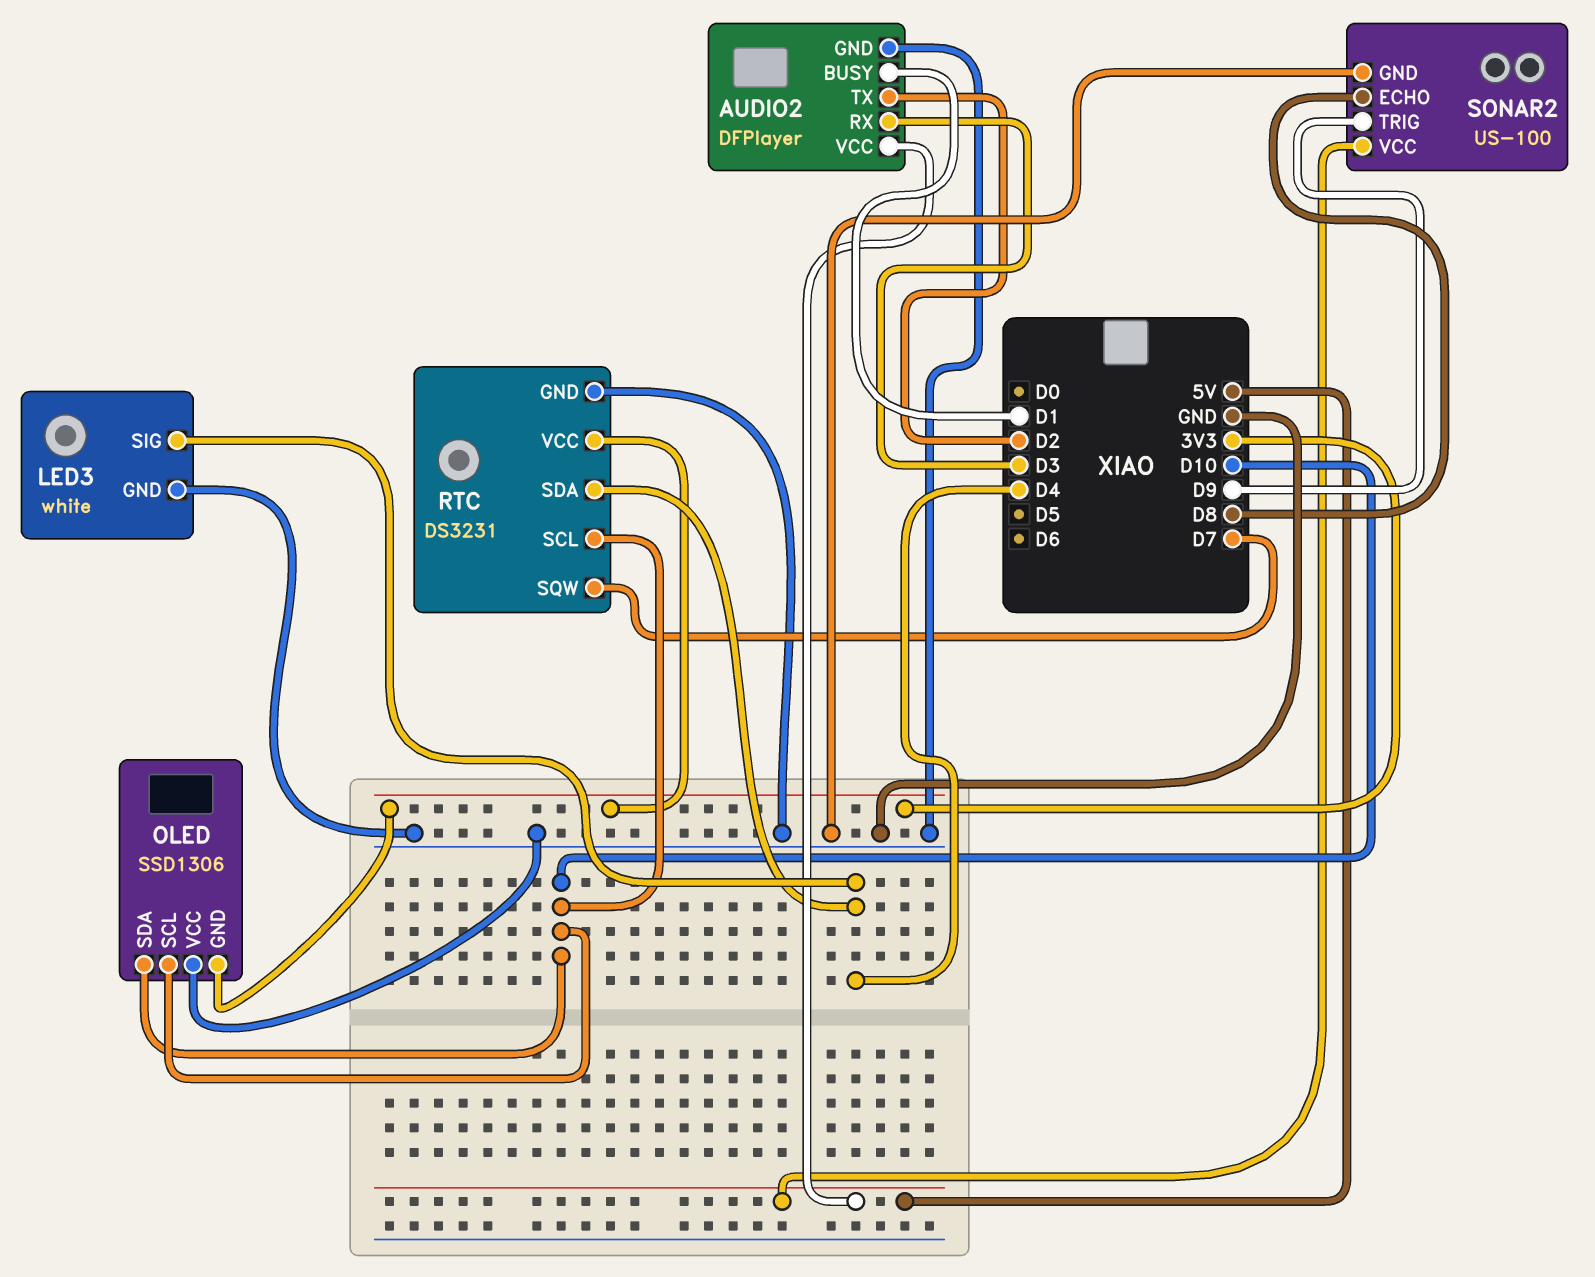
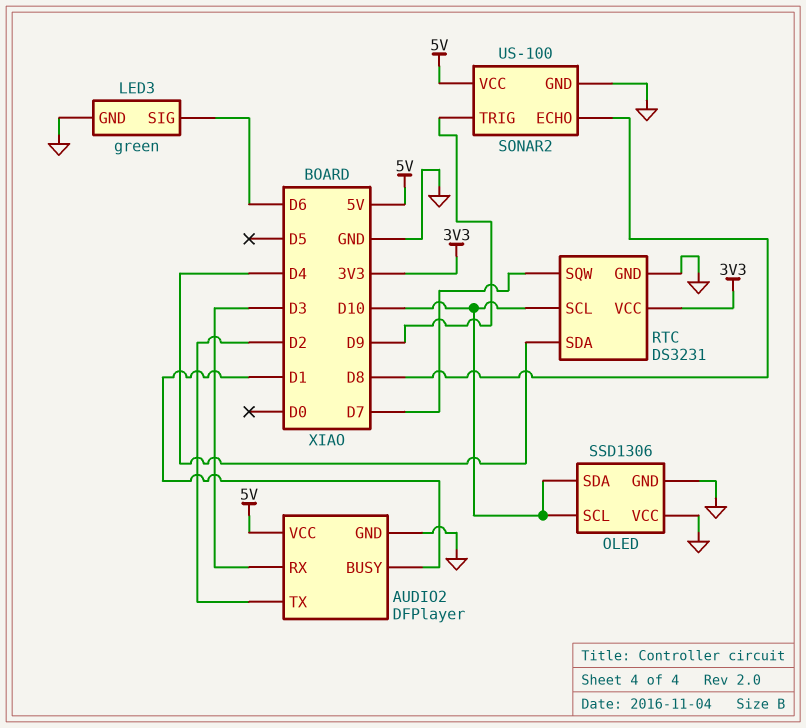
LED3: white -> green
LED3 pin SIG: D4 -> D6
OLED pin GND: 3V3 -> GND

